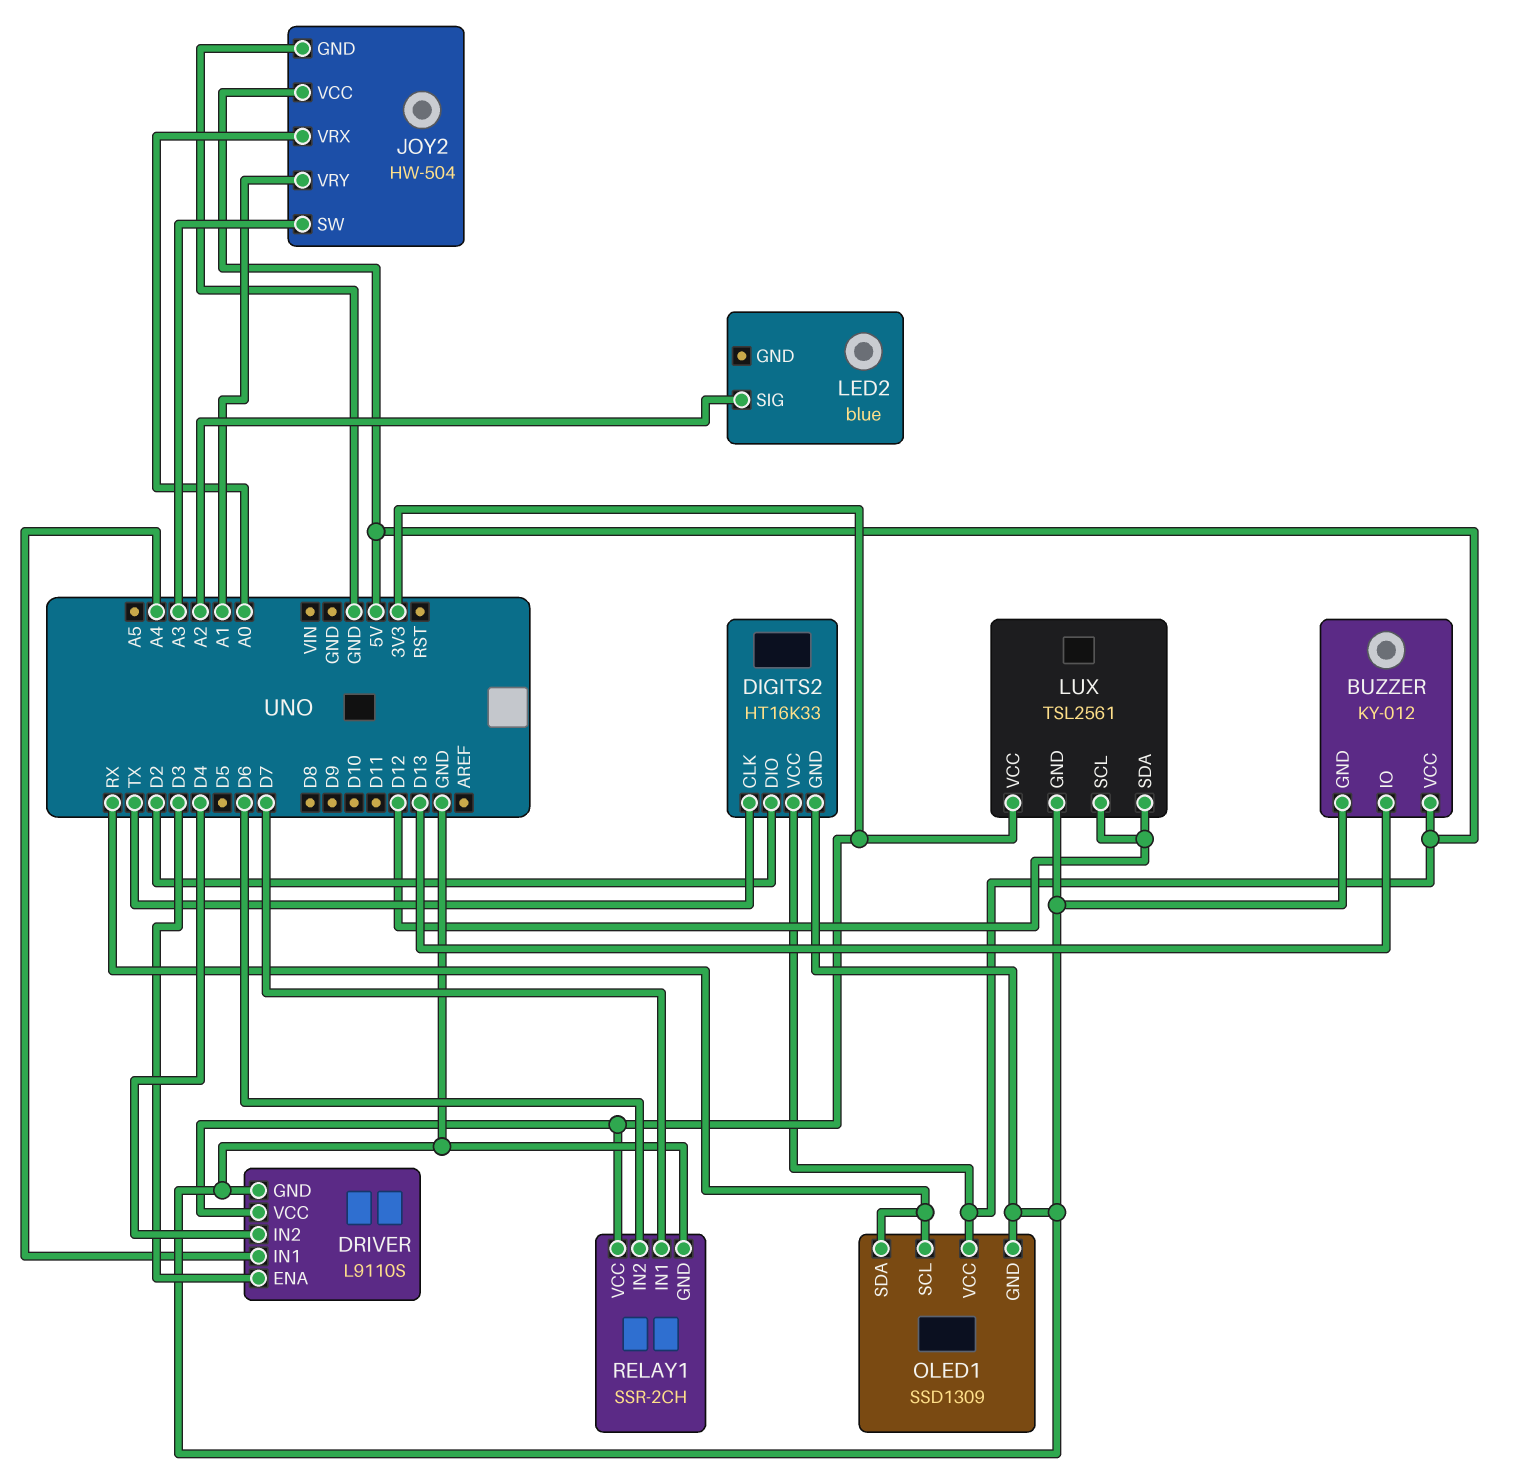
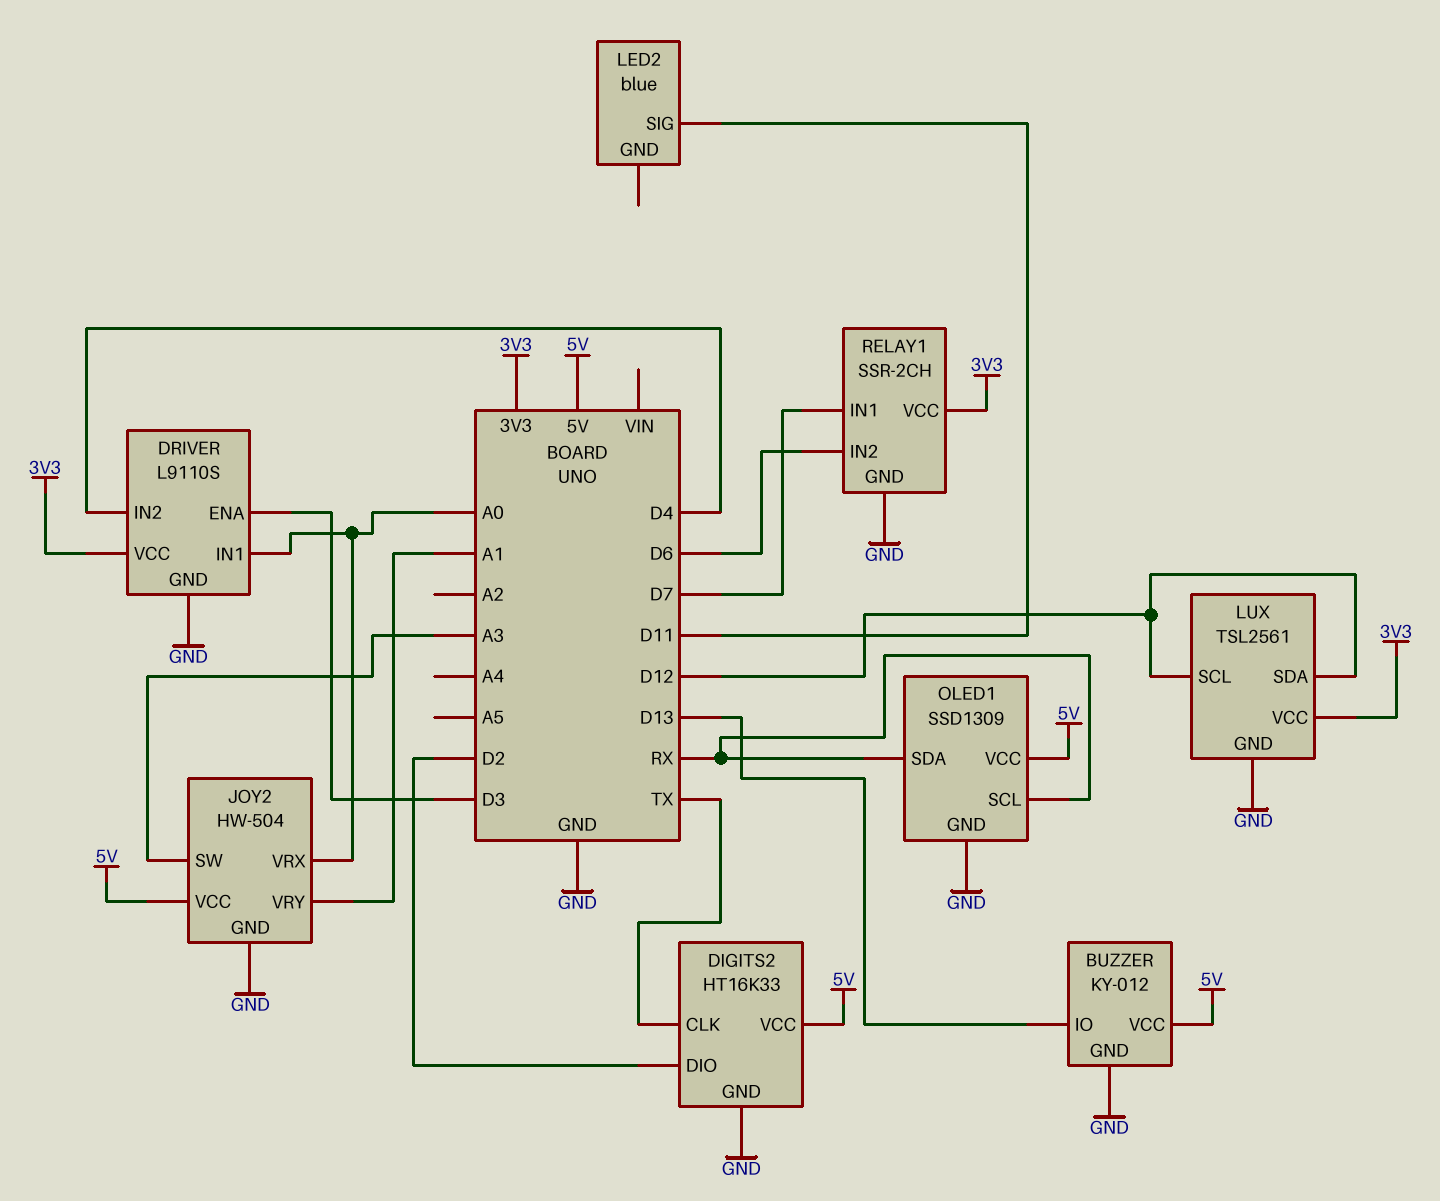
DRIVER pin IN1: A4 -> A0
LED2 pin SIG: A2 -> D11

